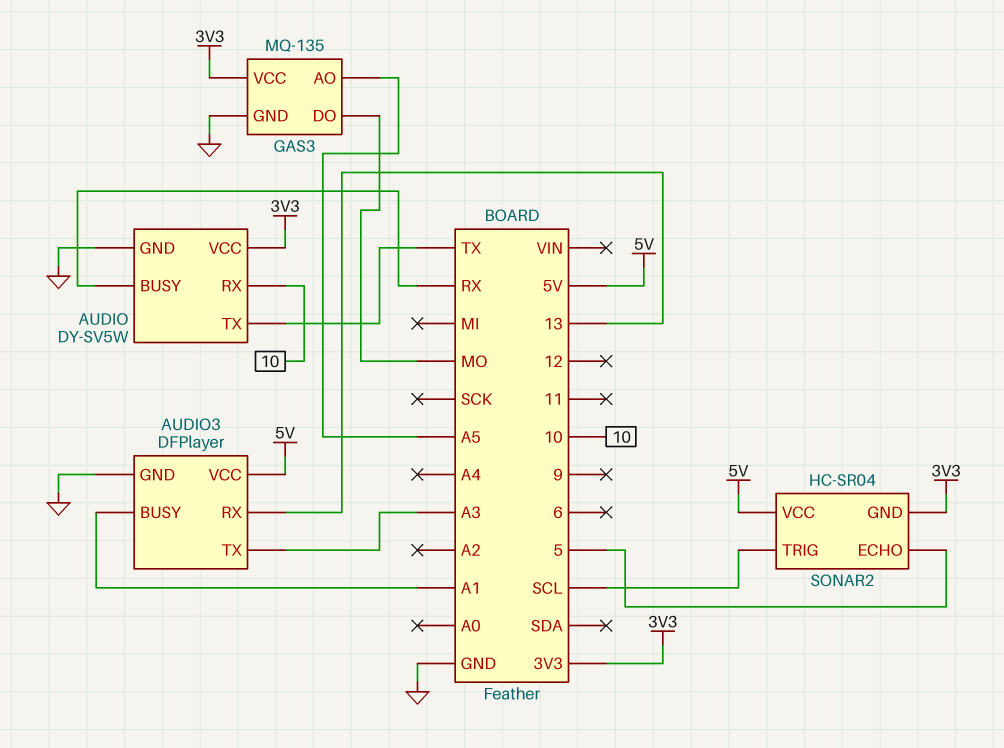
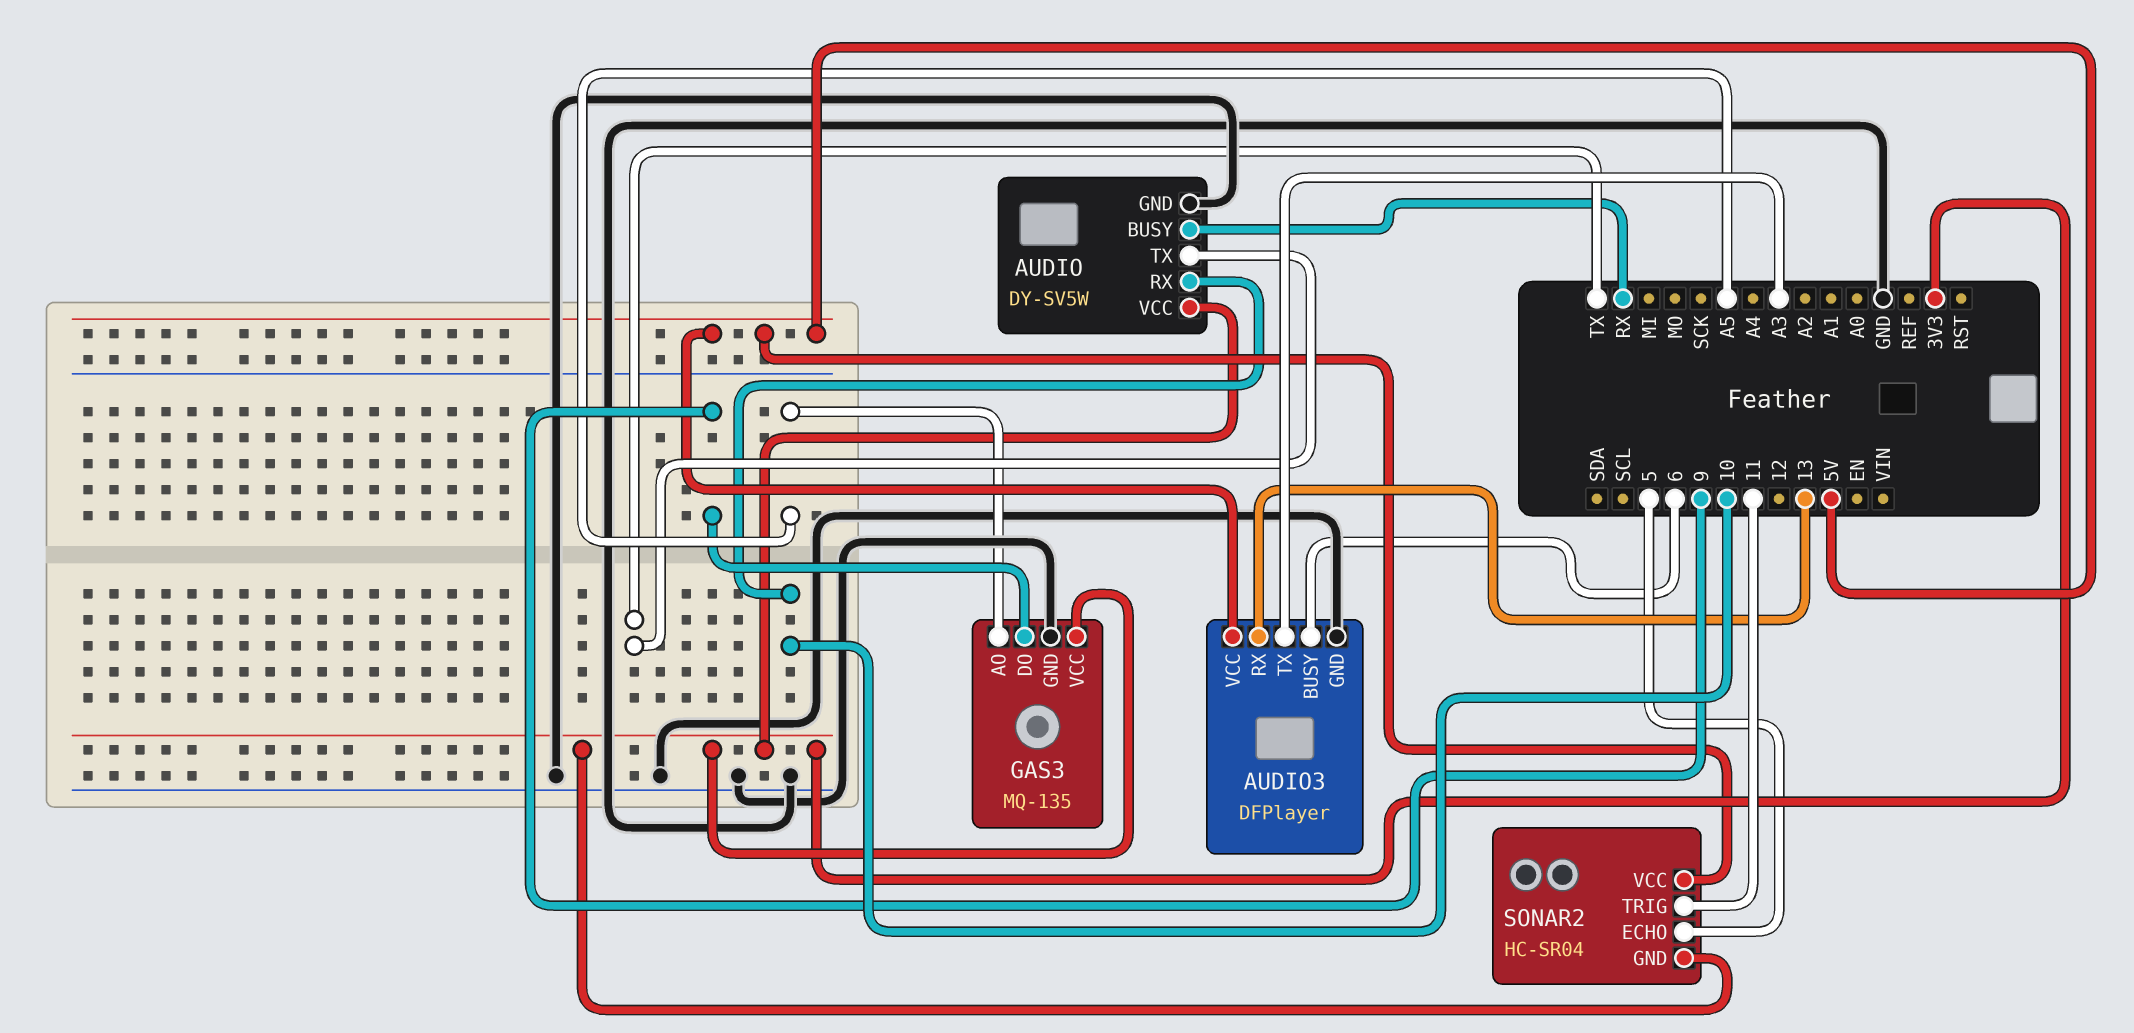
AUDIO3 pin BUSY: A1 -> 6
GAS3 pin DO: MO -> 9
SONAR2 pin TRIG: SCL -> 11

